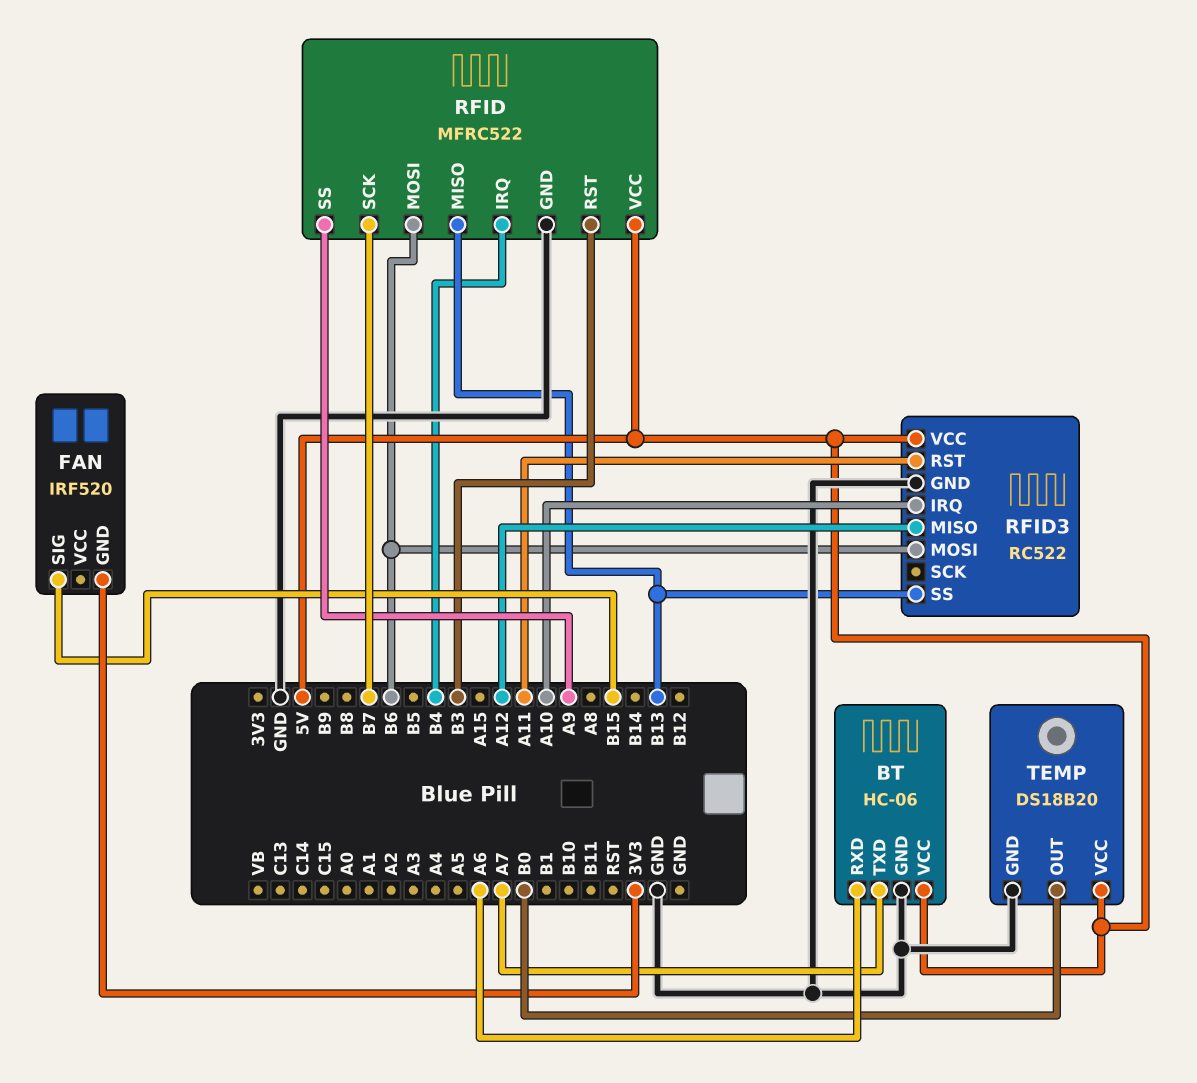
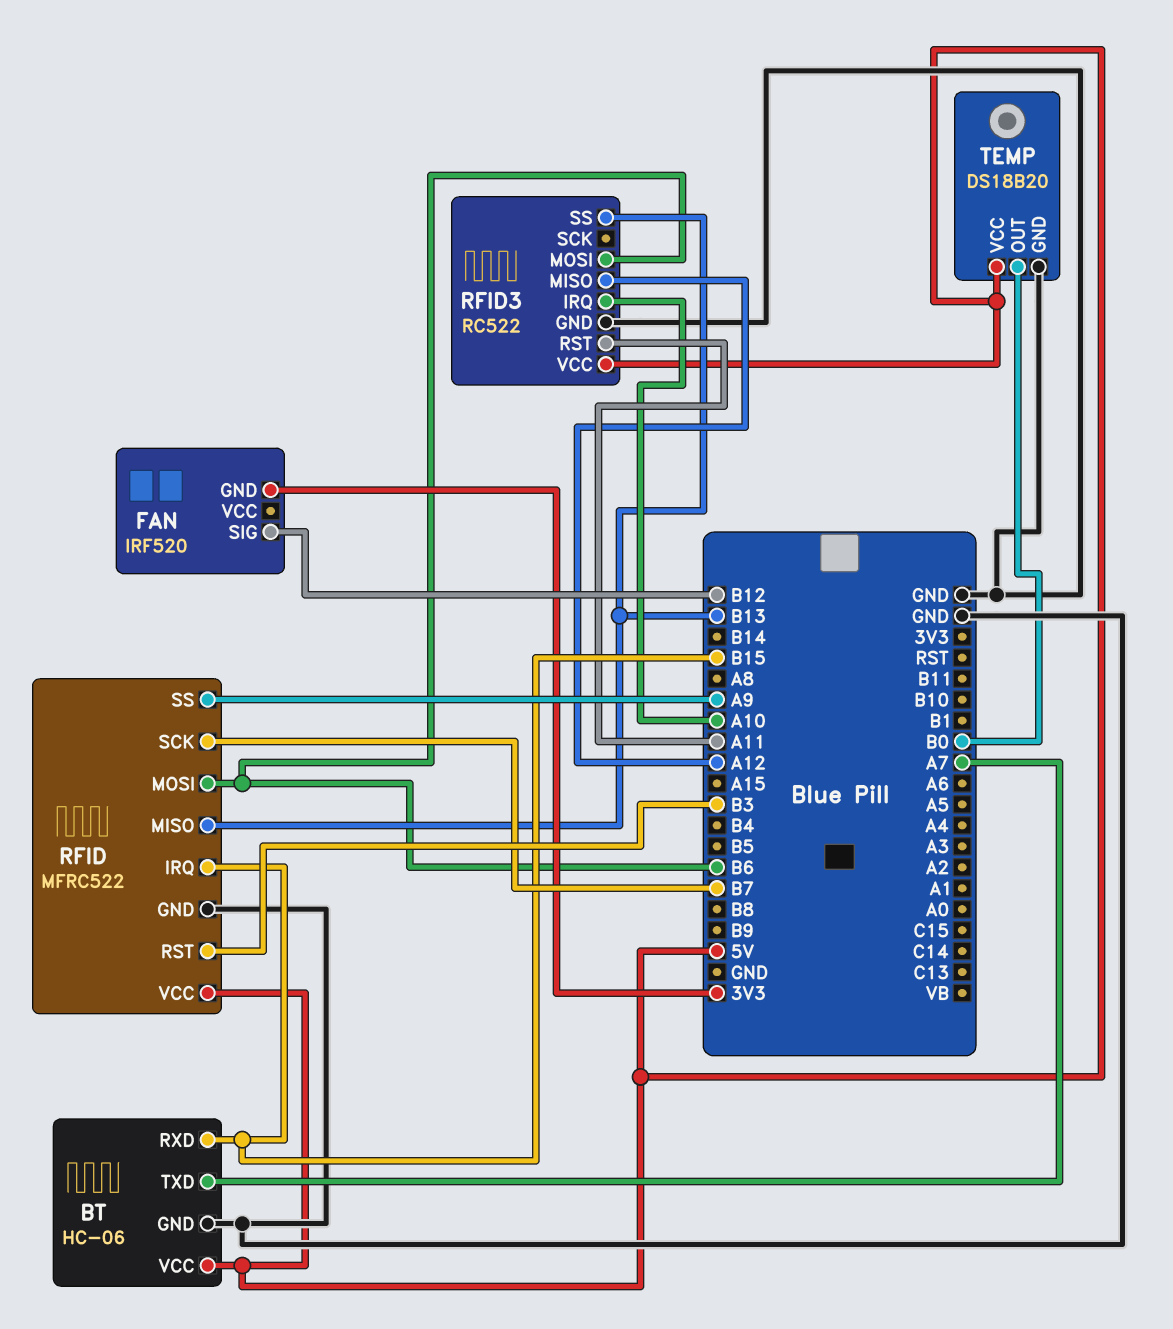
BT pin RXD: A6 -> B15
FAN pin SIG: B15 -> B12
RFID pin IRQ: B4 -> B15

